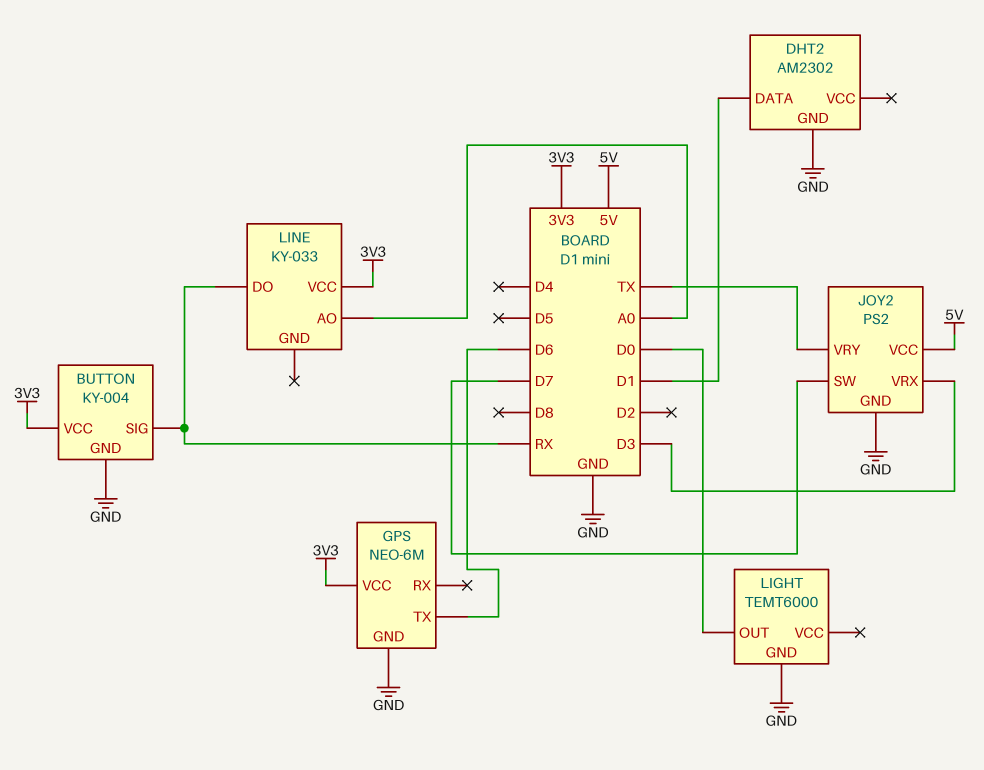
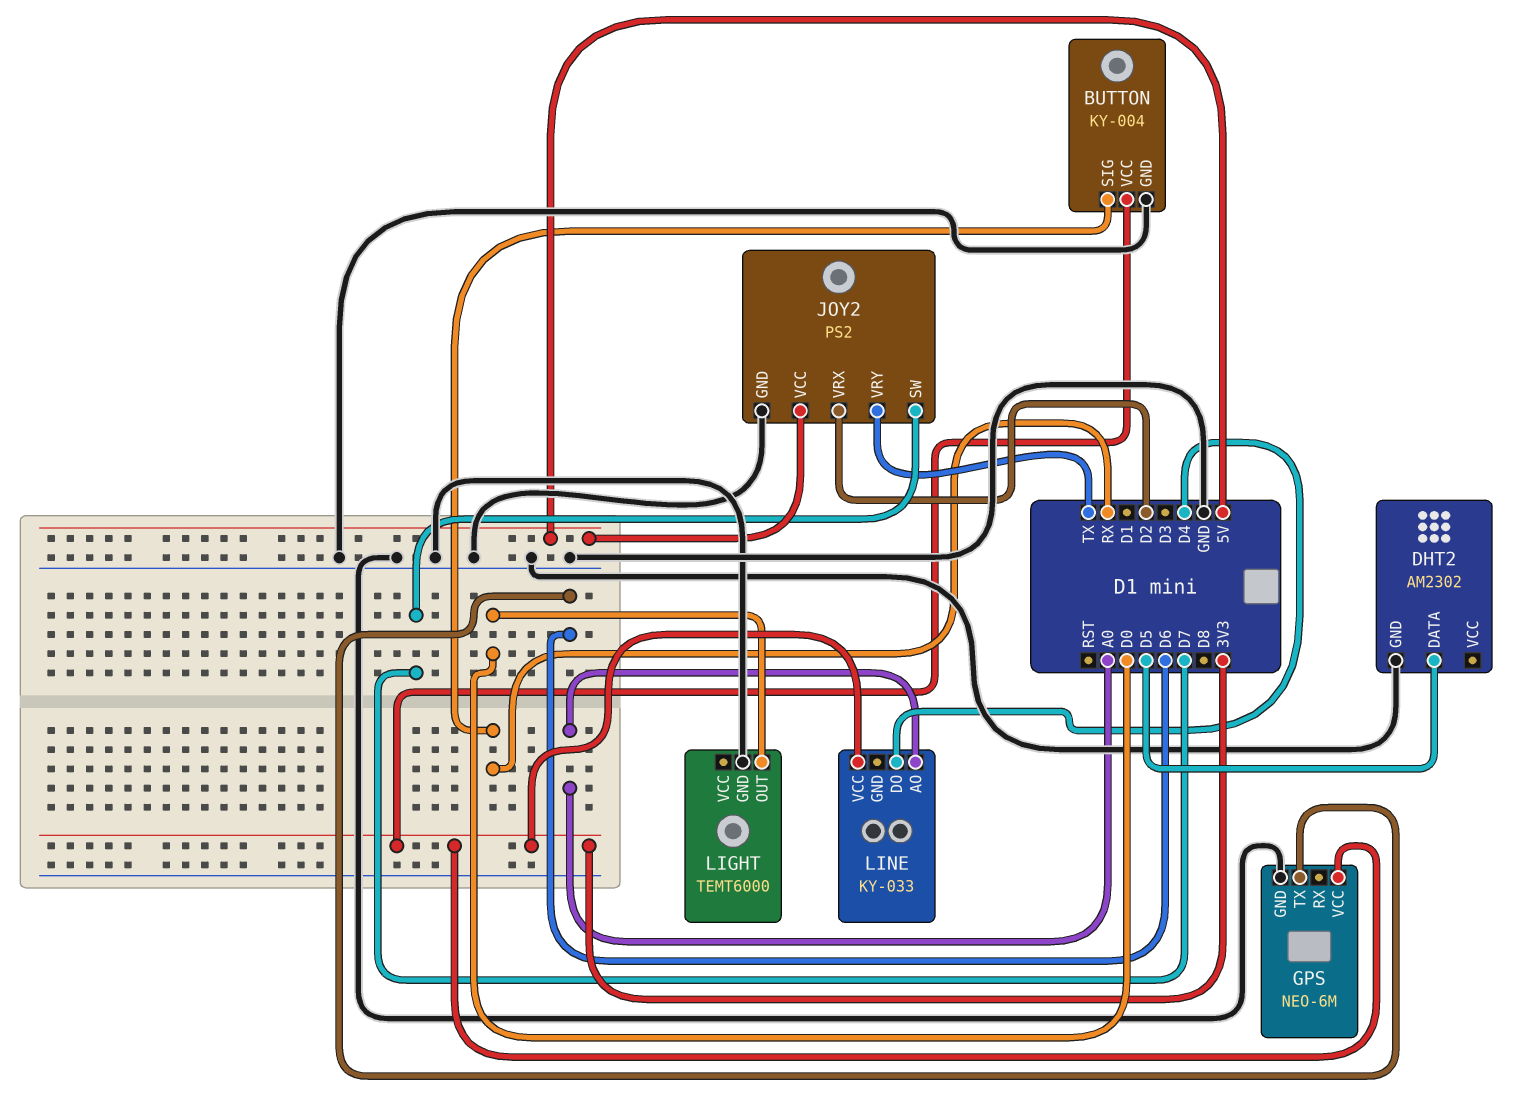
DHT2 pin DATA: D1 -> D5
JOY2 pin VRX: D3 -> D2
LINE pin DO: RX -> D4

